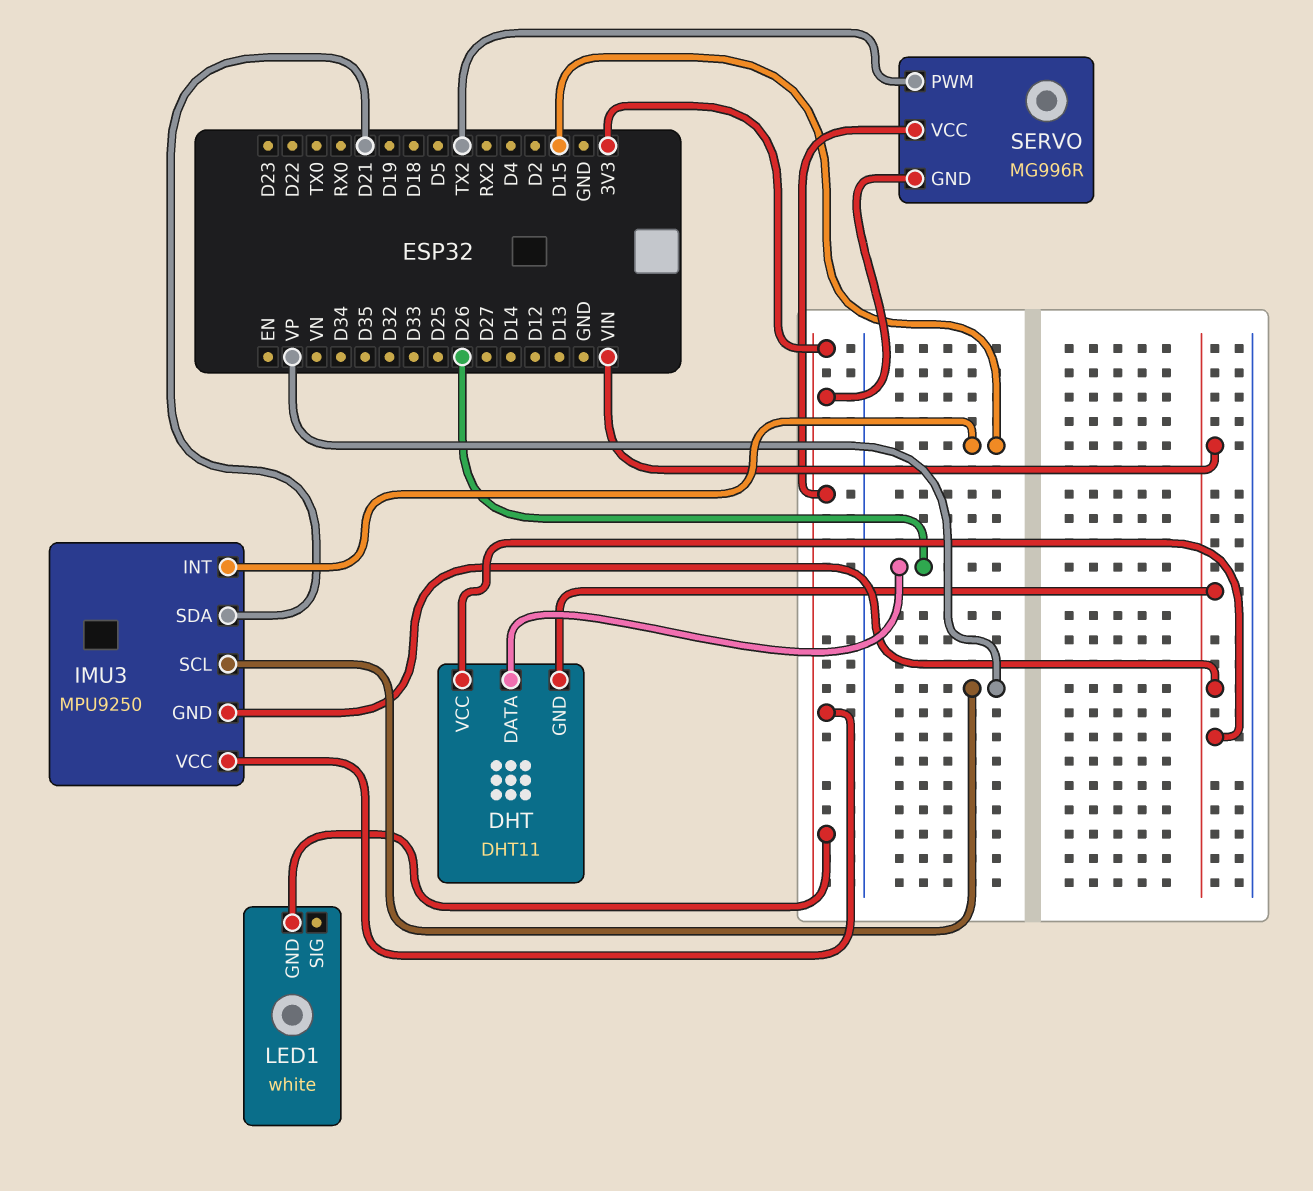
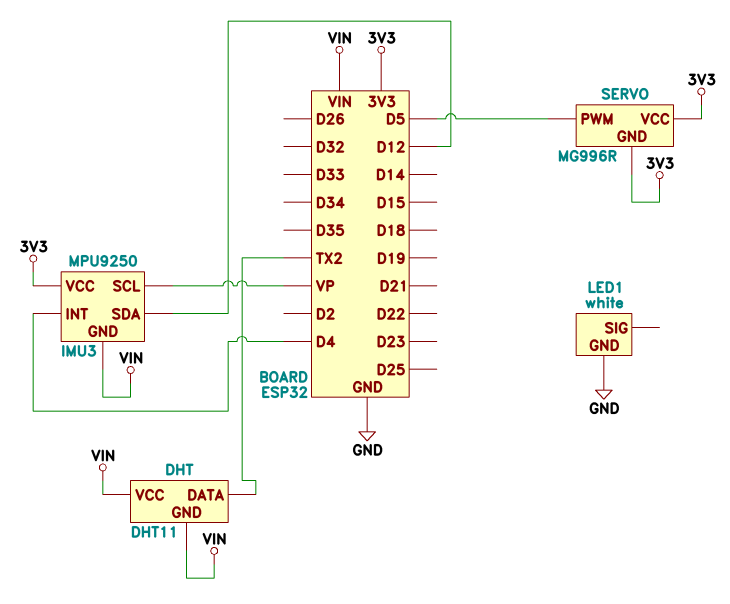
DHT pin DATA: D26 -> TX2
IMU3 pin INT: D15 -> D4
IMU3 pin SDA: D21 -> D12
LED1 pin GND: 3V3 -> GND
SERVO pin PWM: TX2 -> D5

